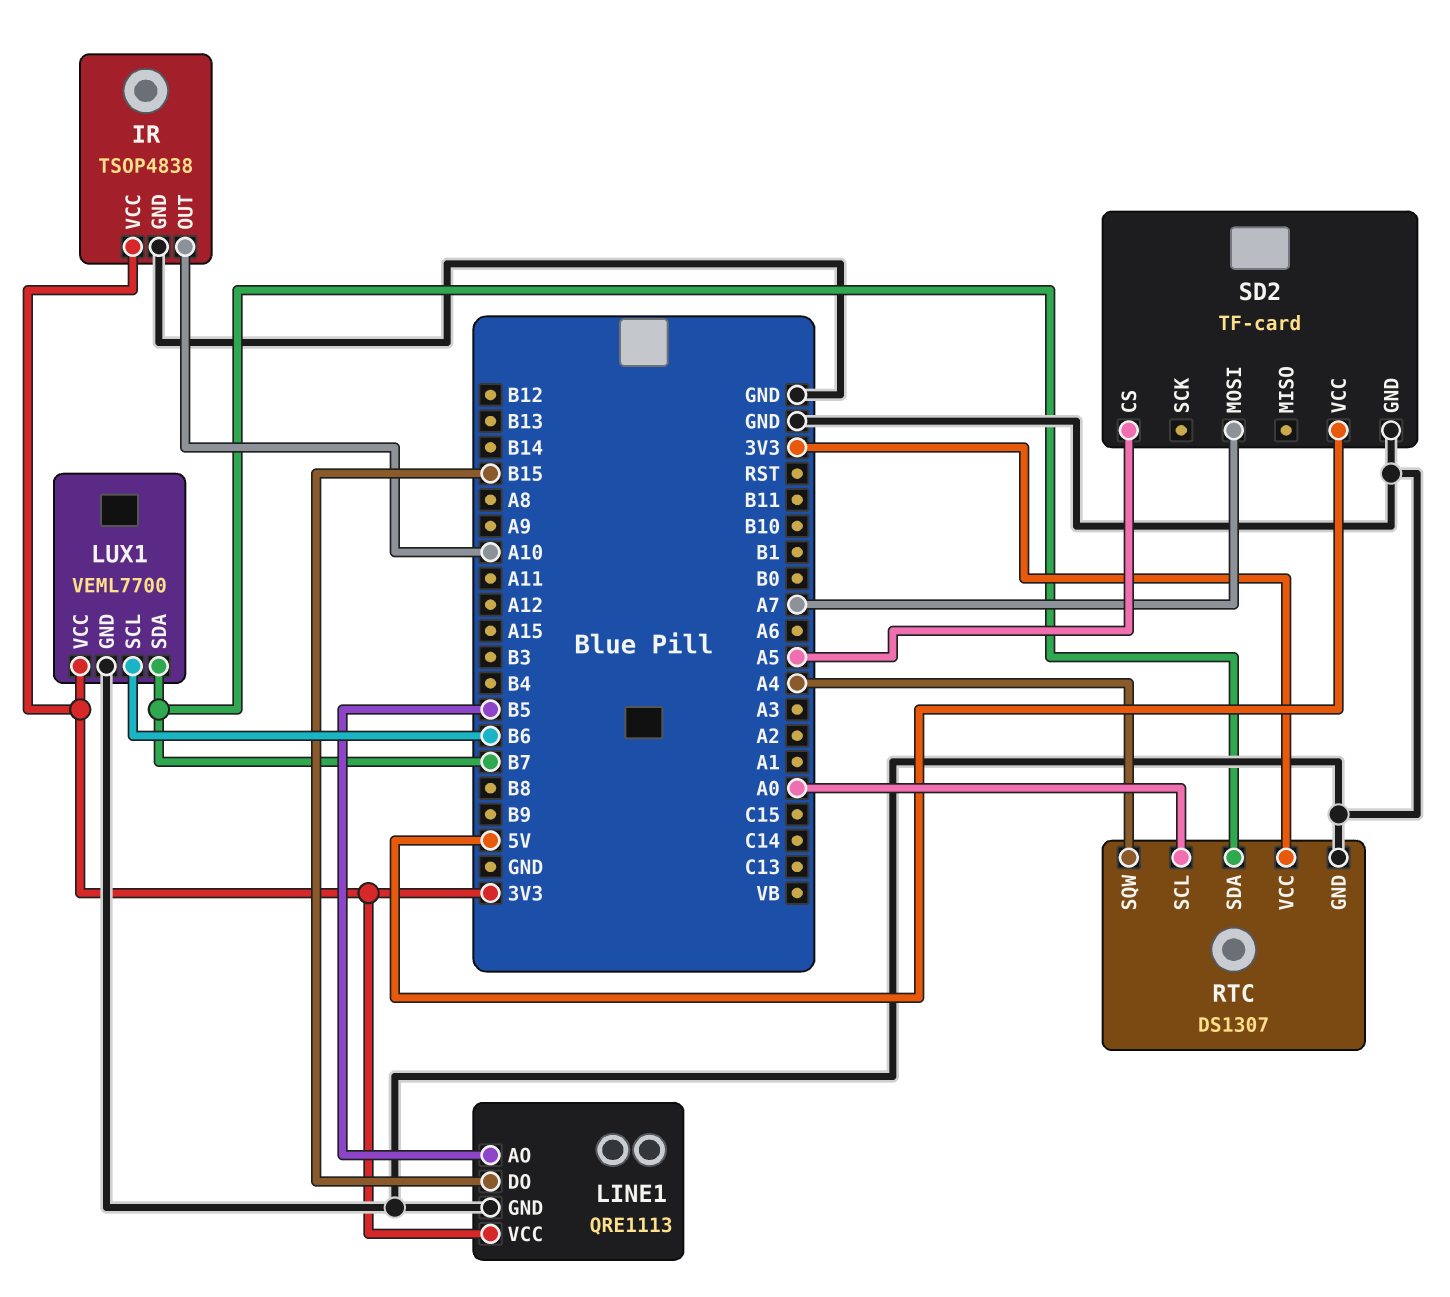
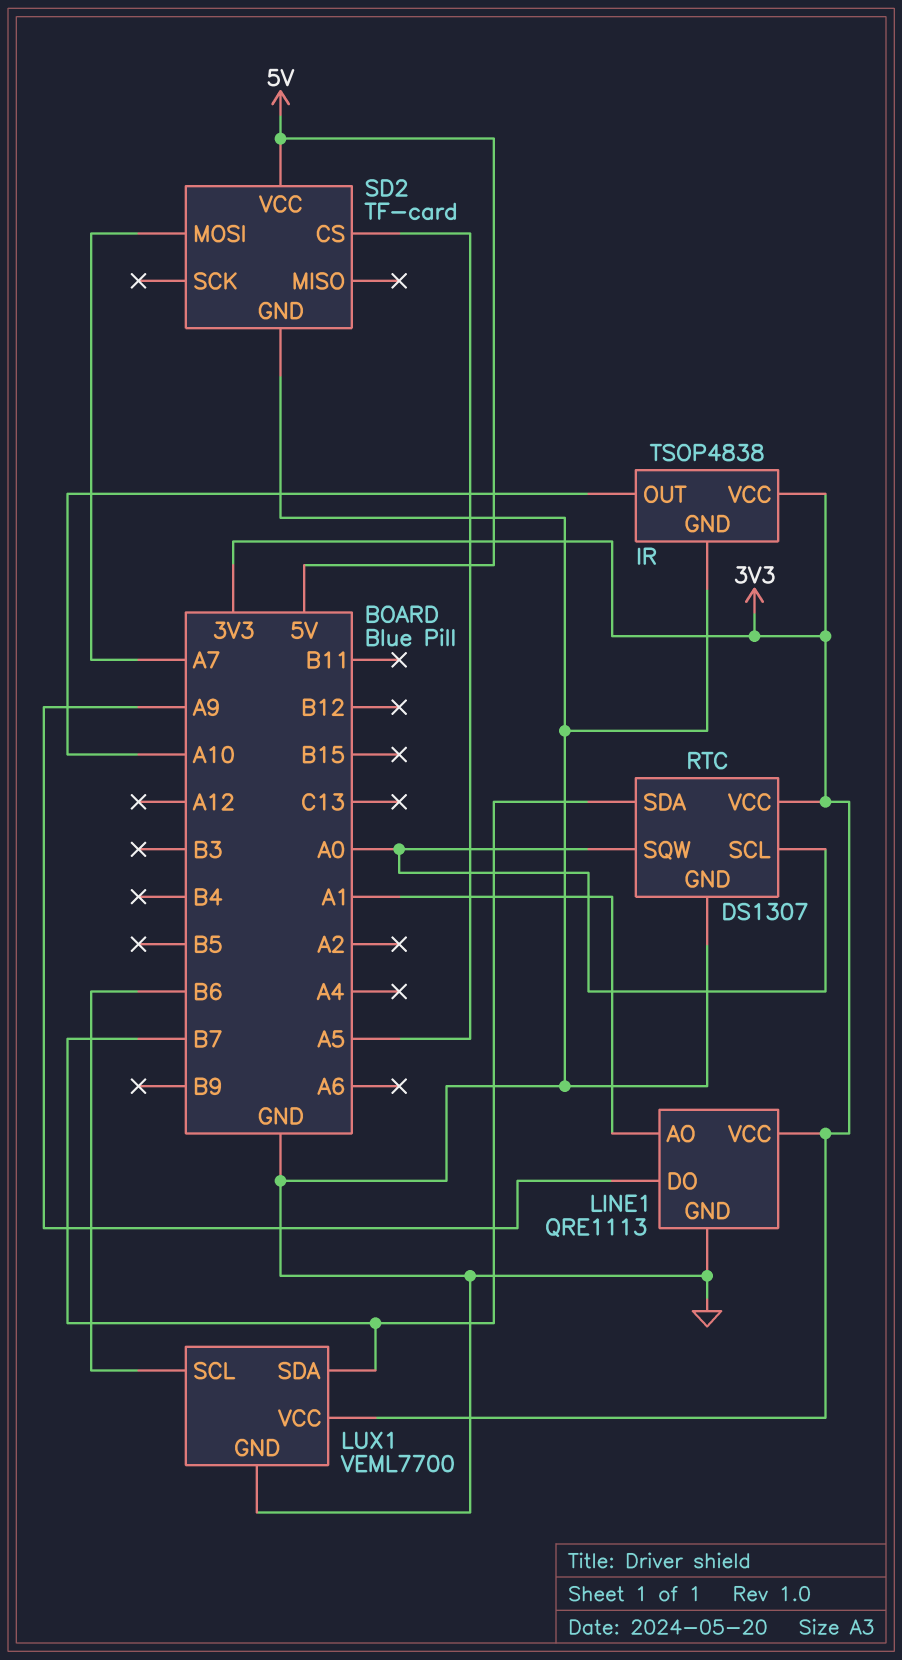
LINE1 pin AO: B5 -> A1
LINE1 pin DO: B15 -> A9
RTC pin SQW: A4 -> A0

